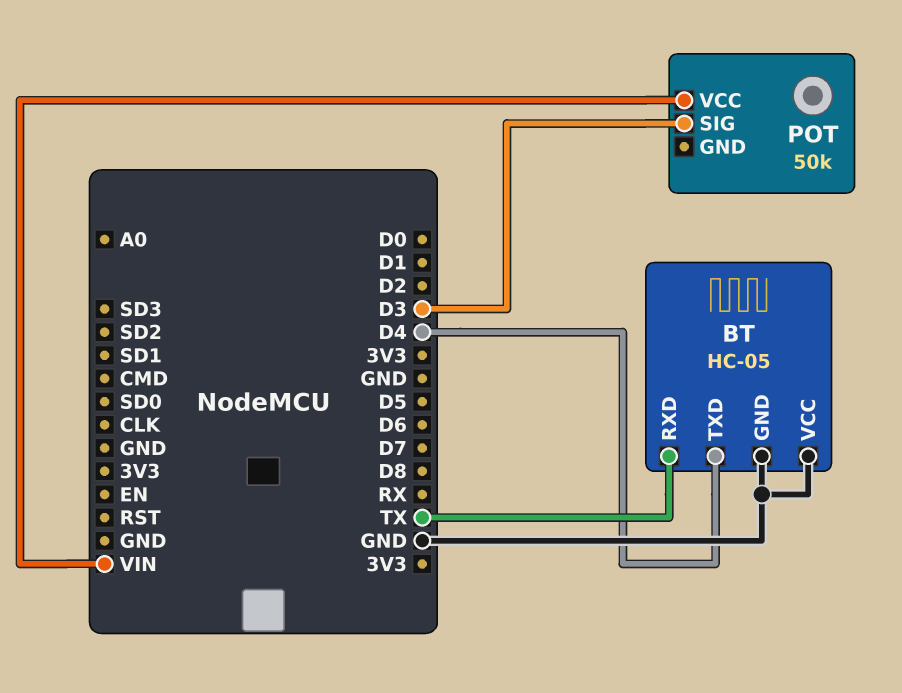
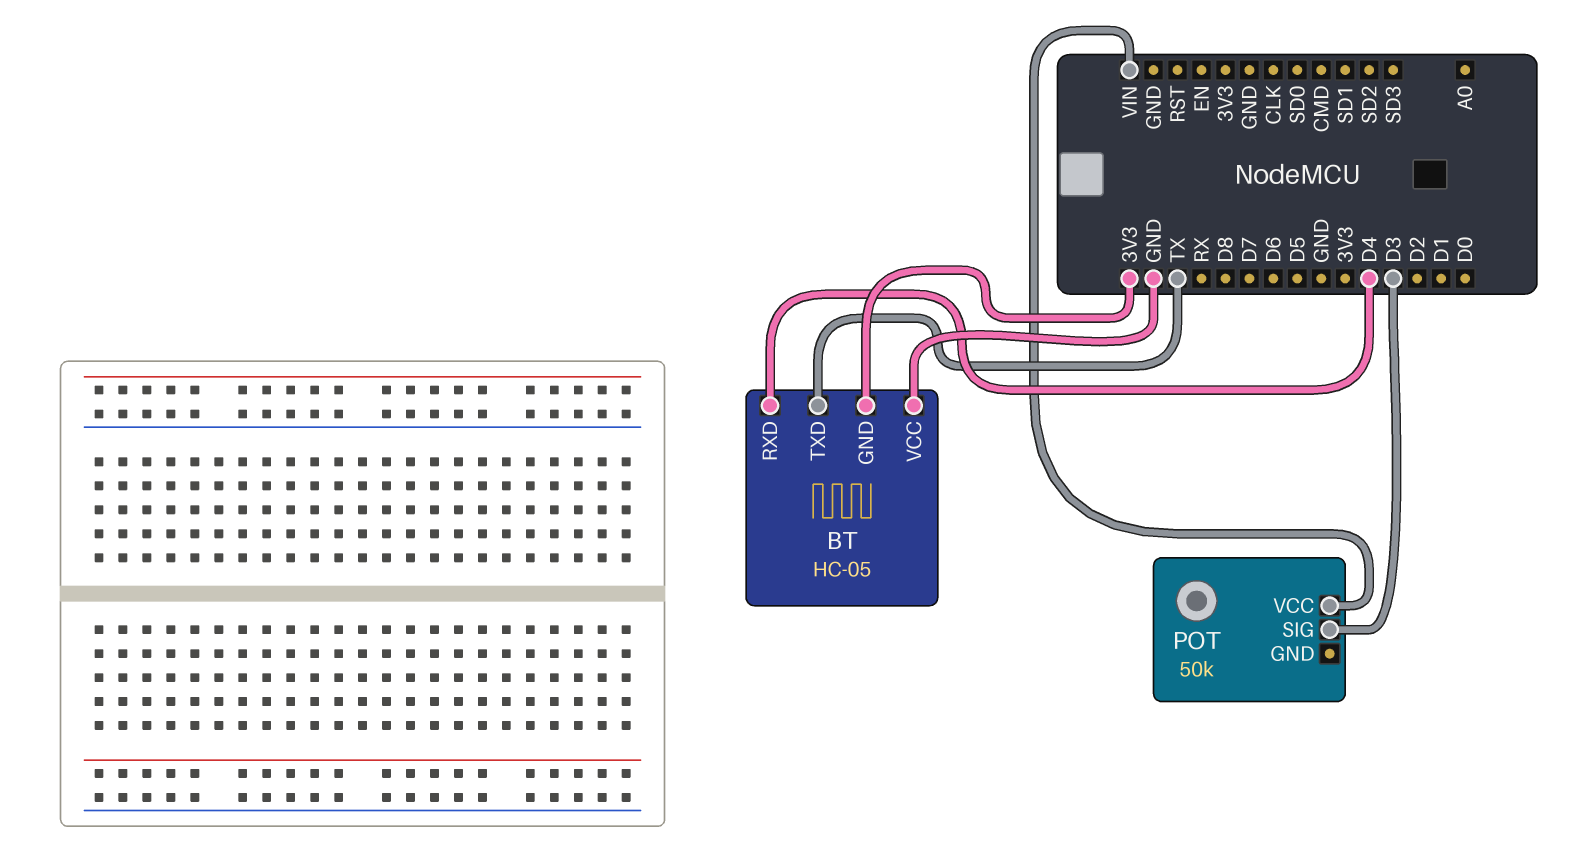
BT pin GND: GND -> 3V3
BT pin RXD: TX -> D4
BT pin TXD: D4 -> TX

